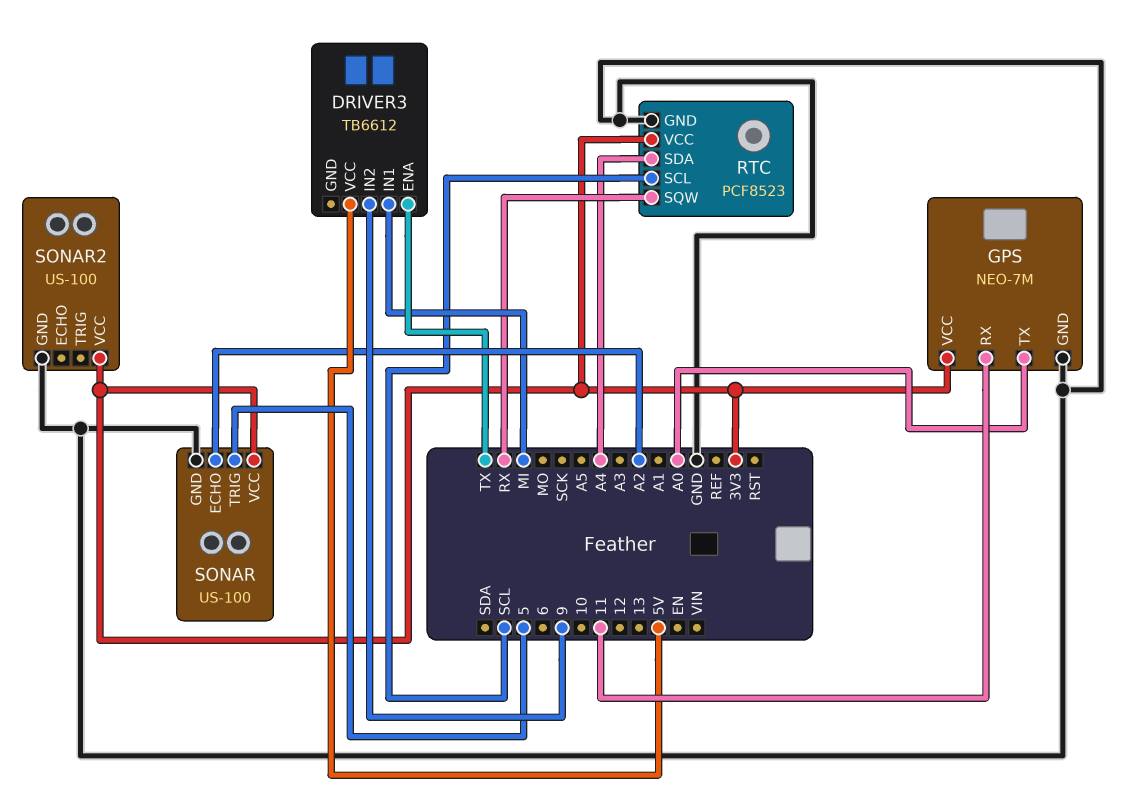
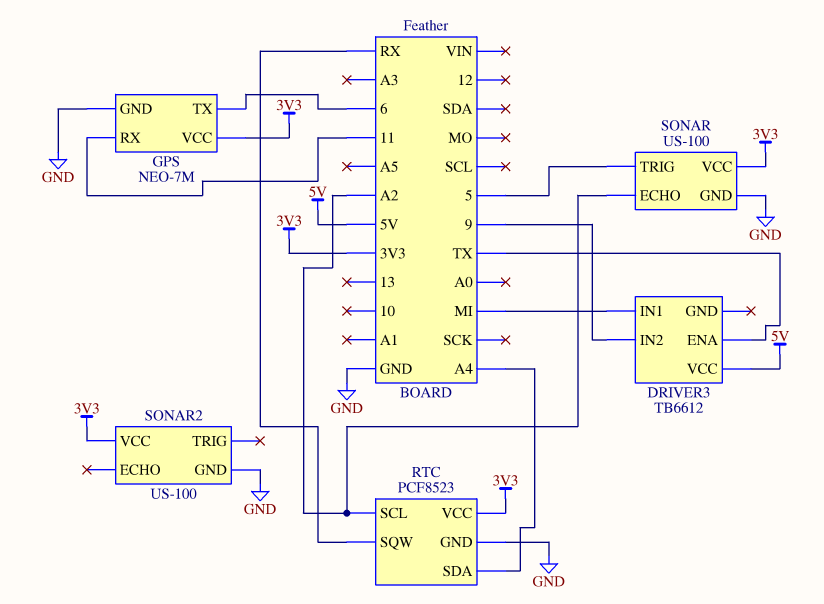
GPS pin TX: A0 -> 6
RTC pin SCL: SCL -> A2

